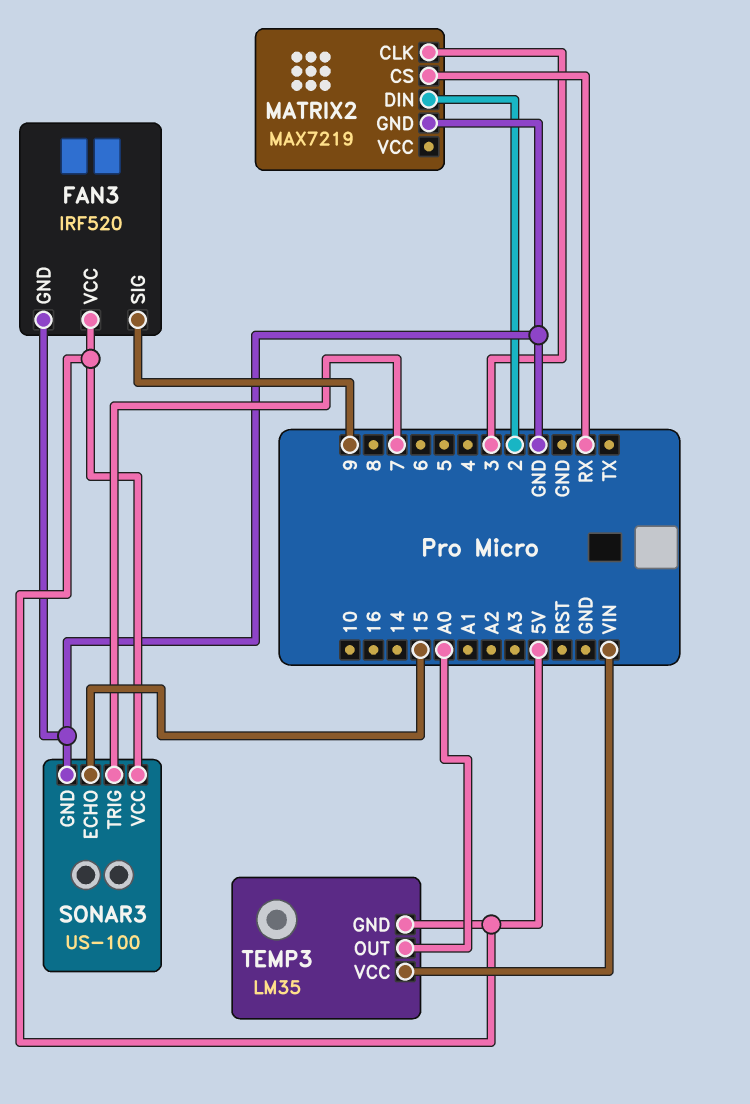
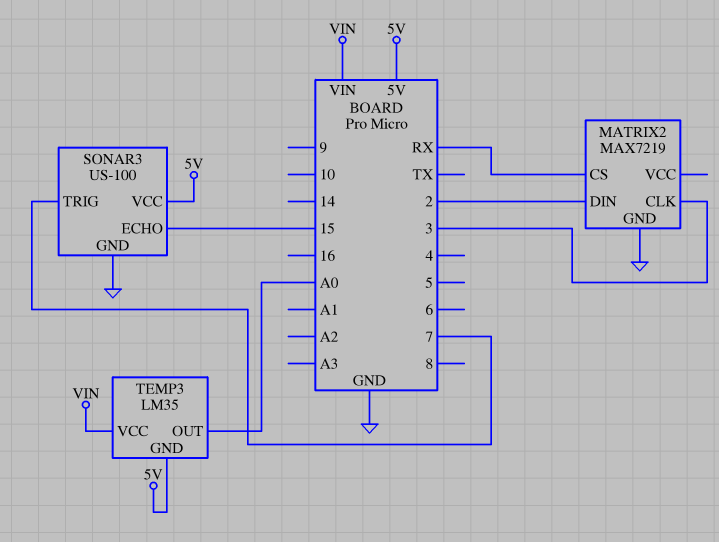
FAN3: IRF520 -> none
FAN3 pin GND: GND -> none
FAN3 pin SIG: 9 -> none
FAN3 pin VCC: 5V -> none

